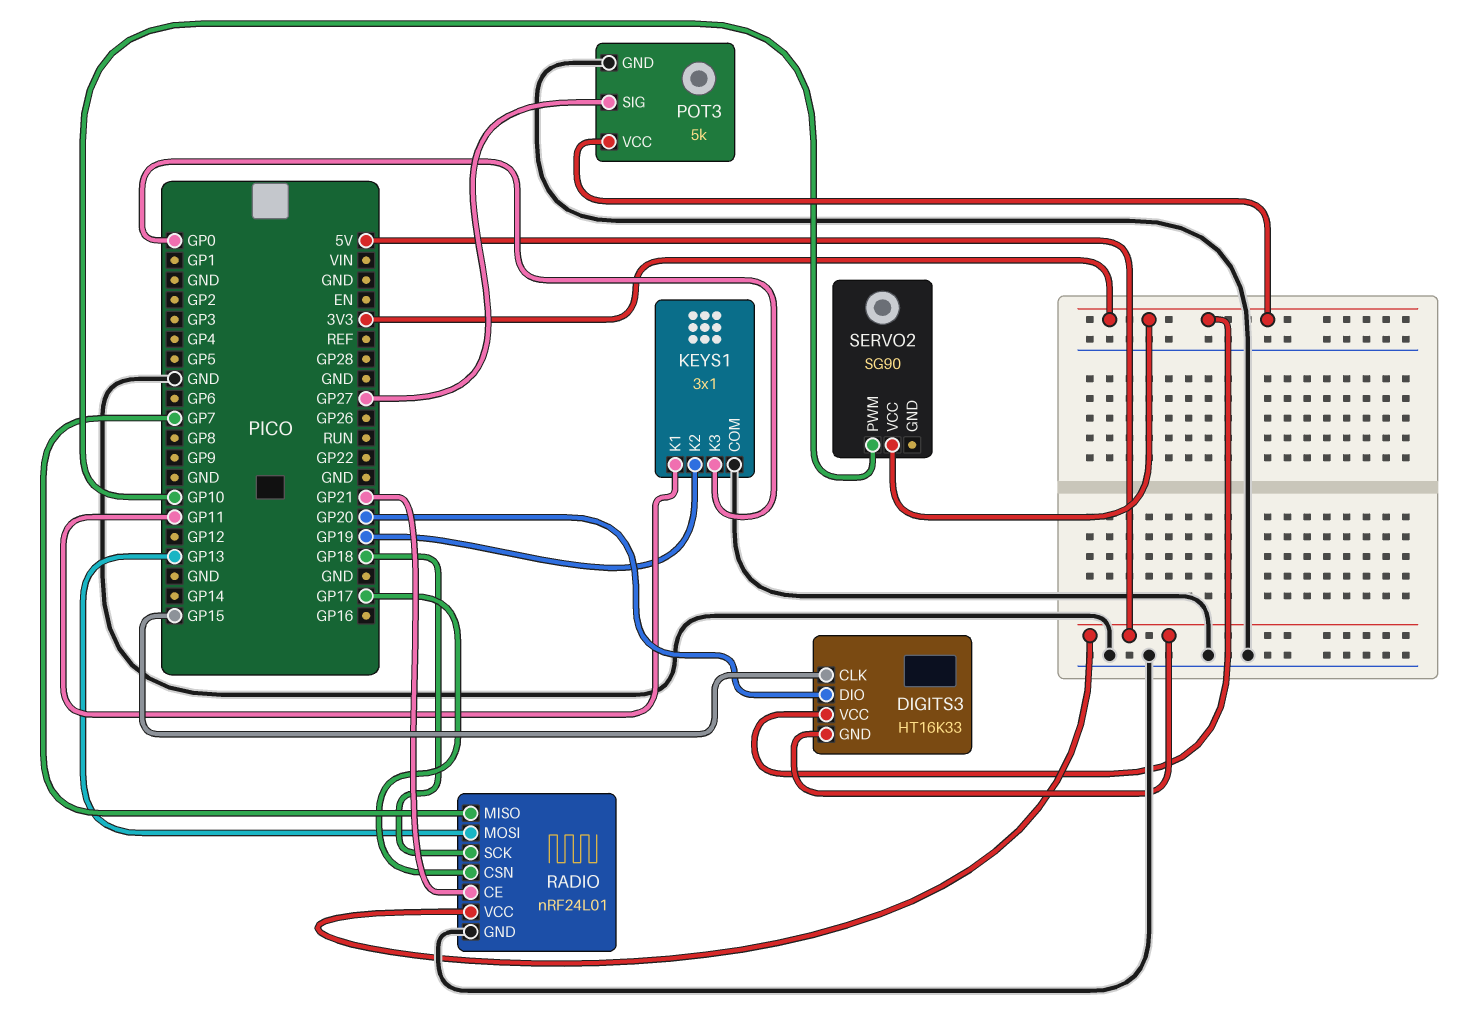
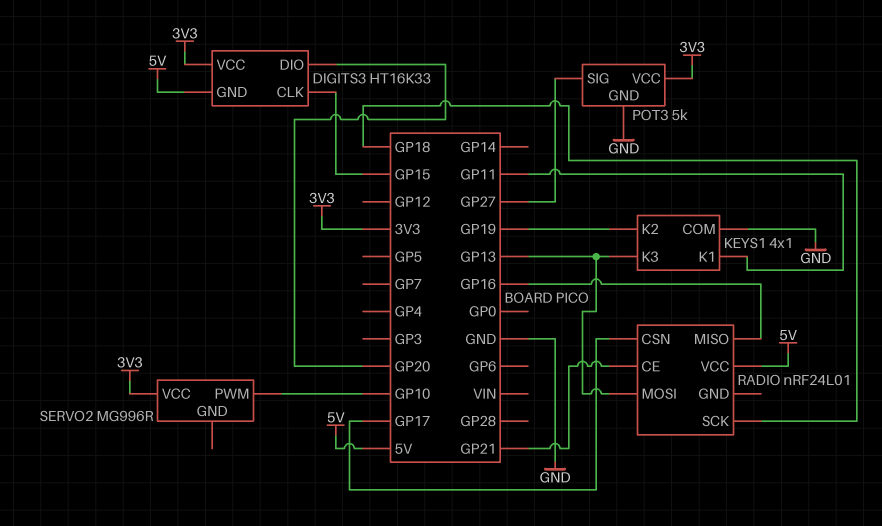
KEYS1: 3x1 -> 4x1
KEYS1 pin K3: GP0 -> GP13
RADIO pin GND: GND -> none
RADIO pin MISO: GP7 -> GP16
SERVO2: SG90 -> MG996R

